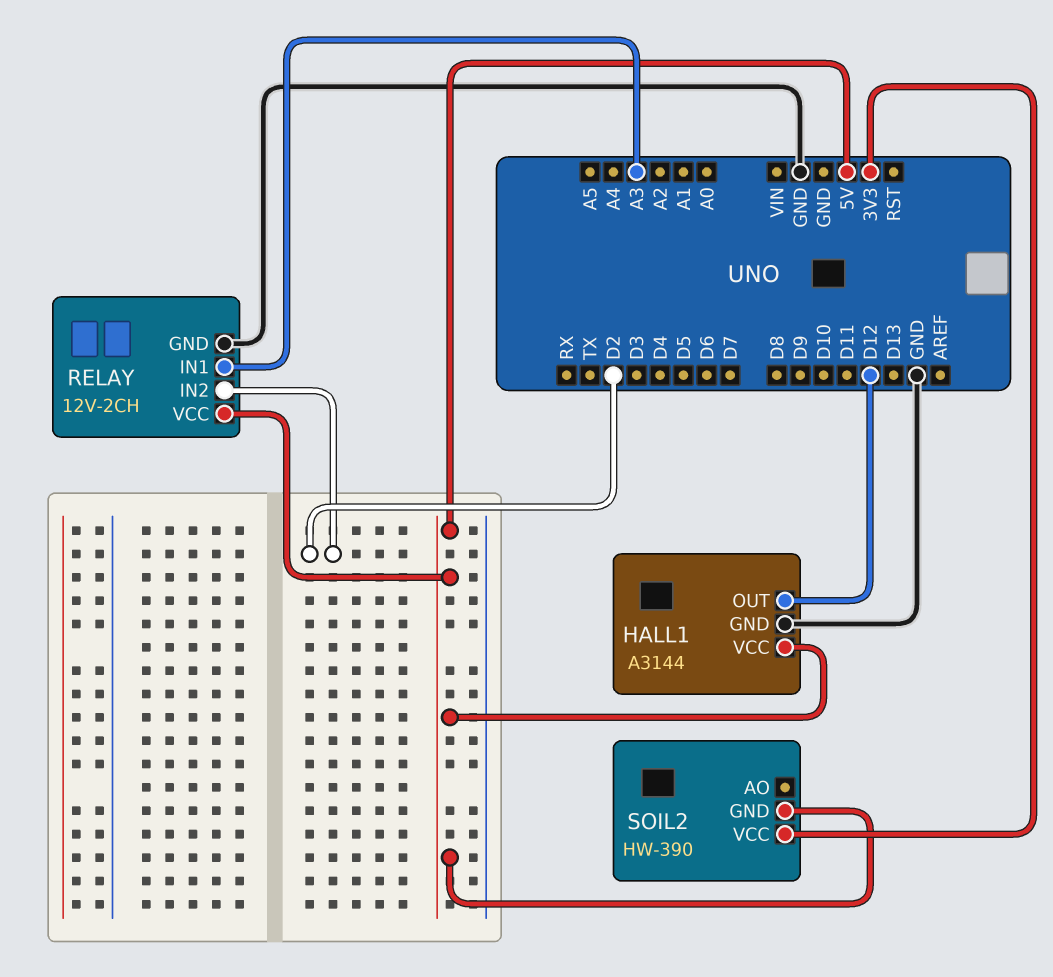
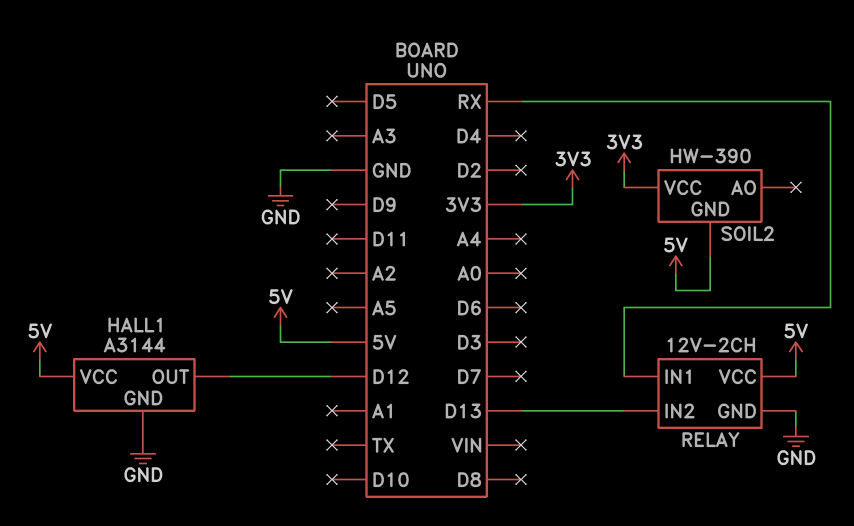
RELAY pin IN1: A3 -> RX
RELAY pin IN2: D2 -> D13

